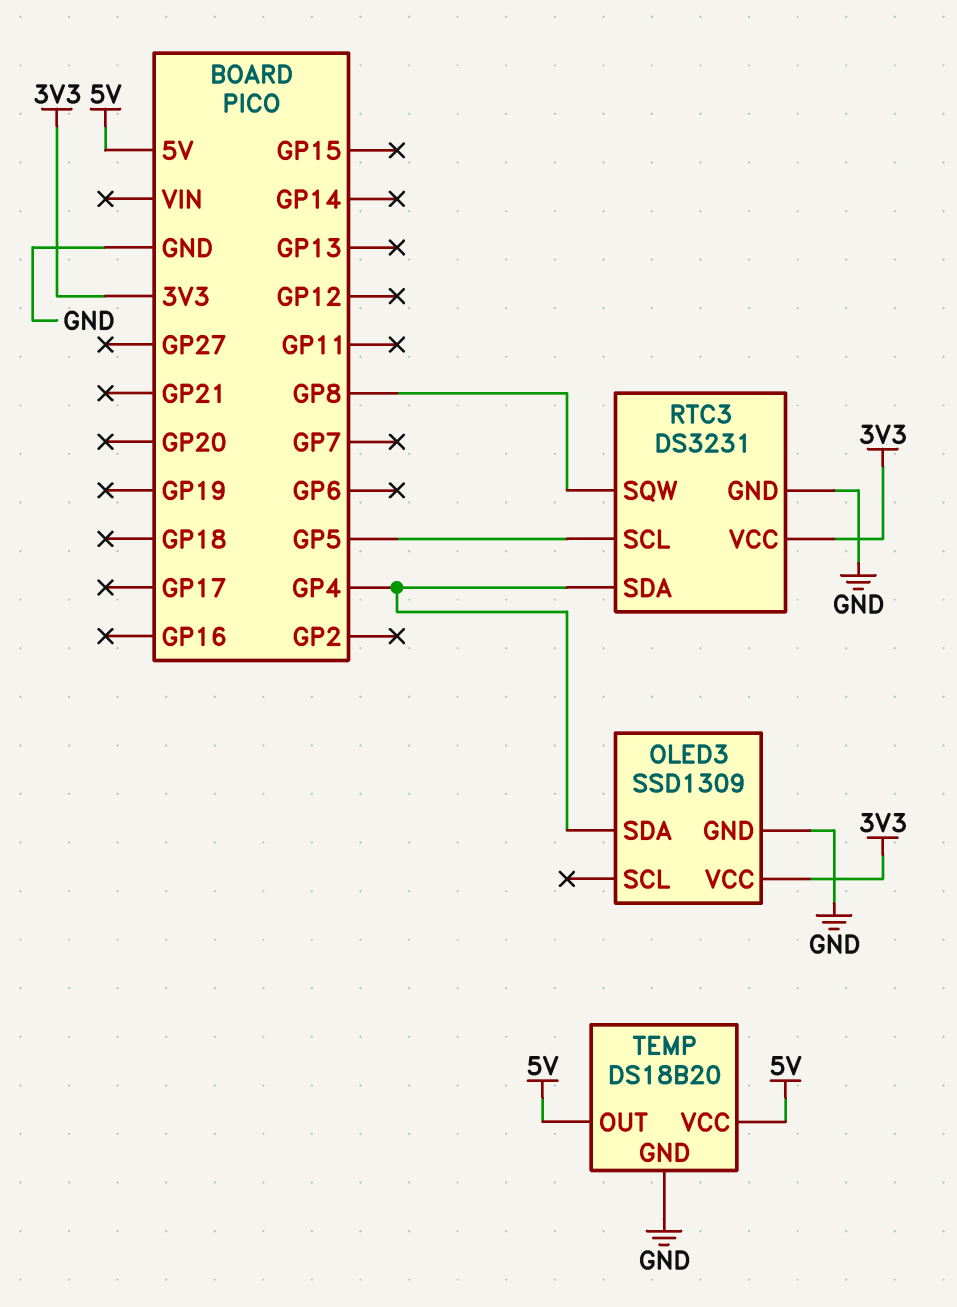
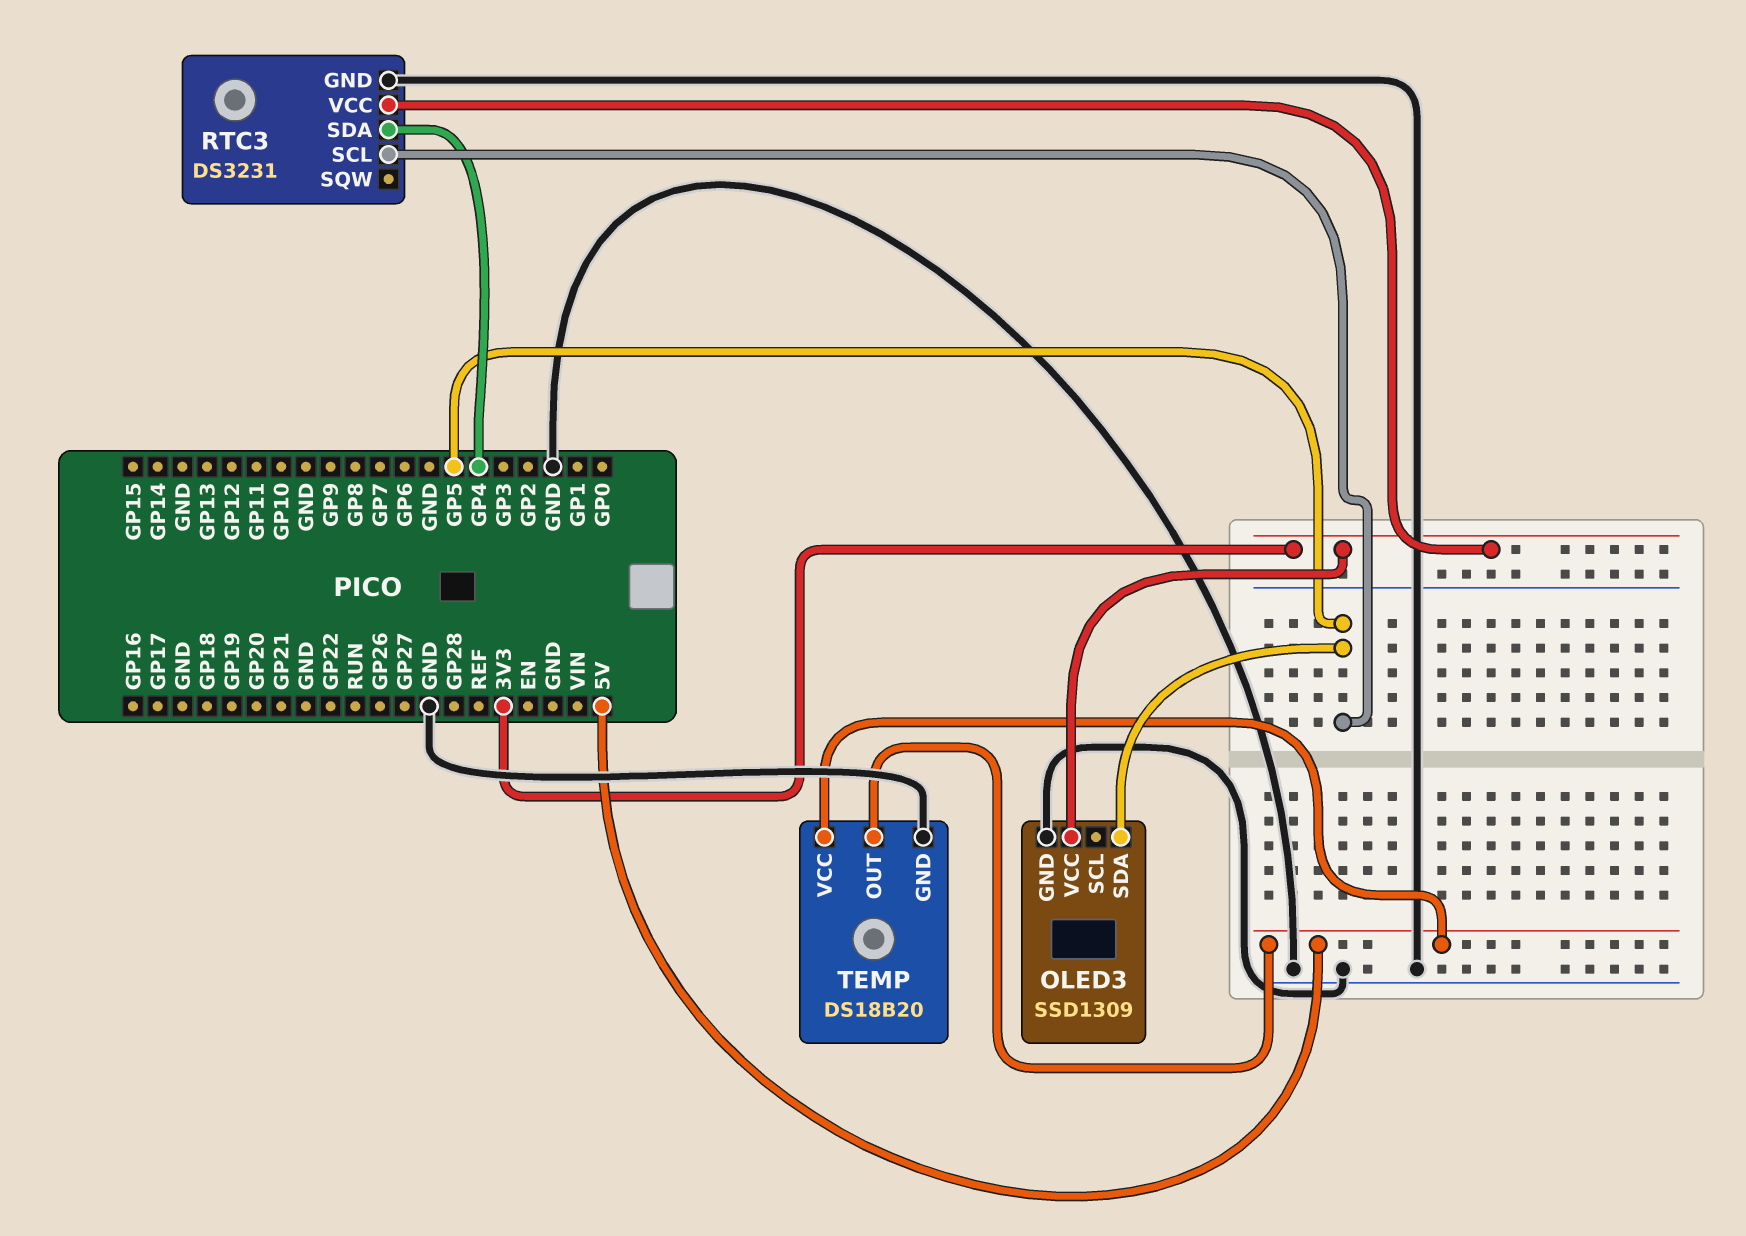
OLED3 pin SDA: GP4 -> GP5
RTC3 pin SQW: GP8 -> none

